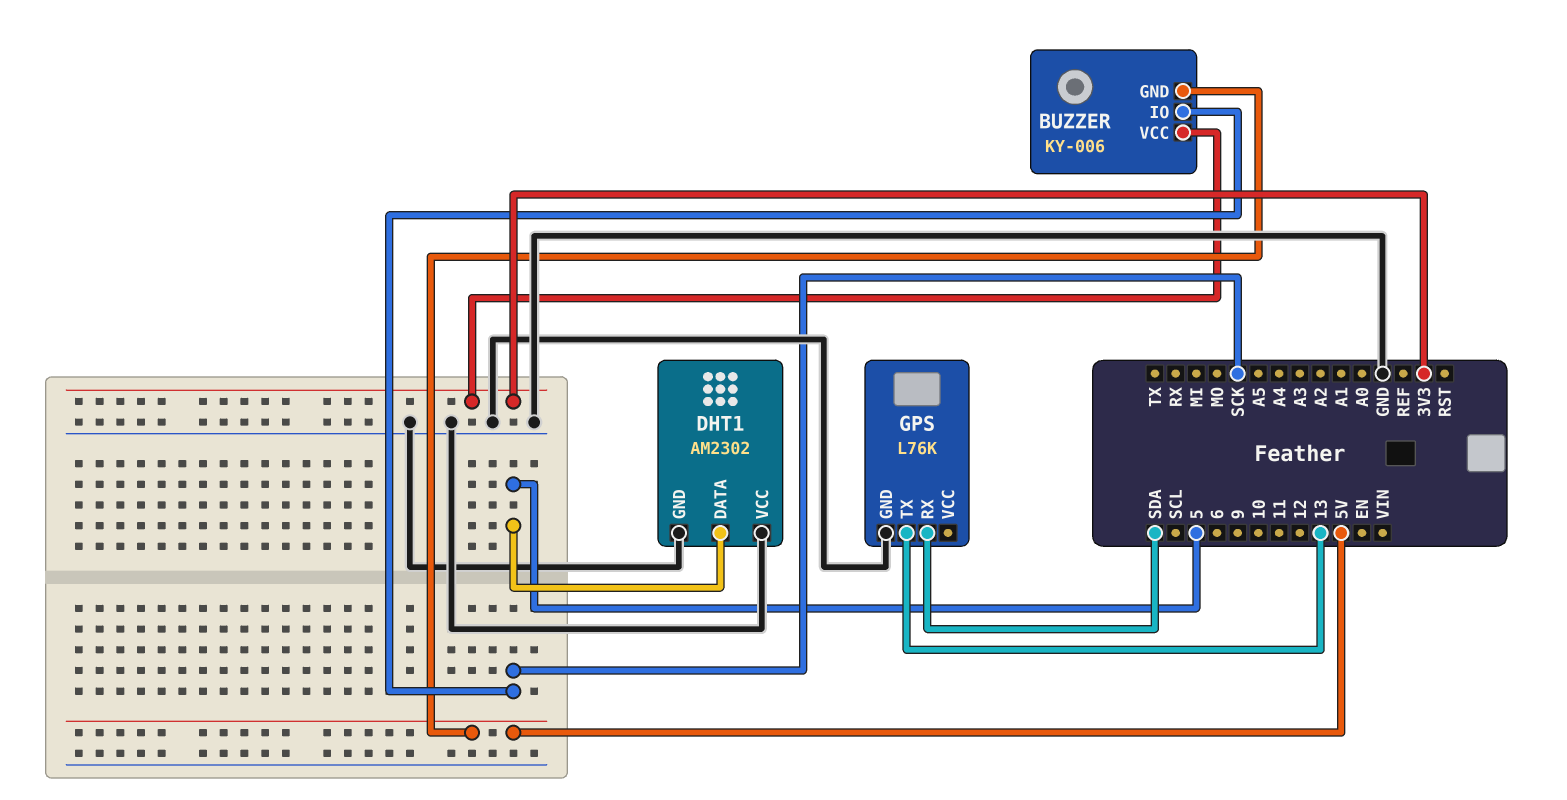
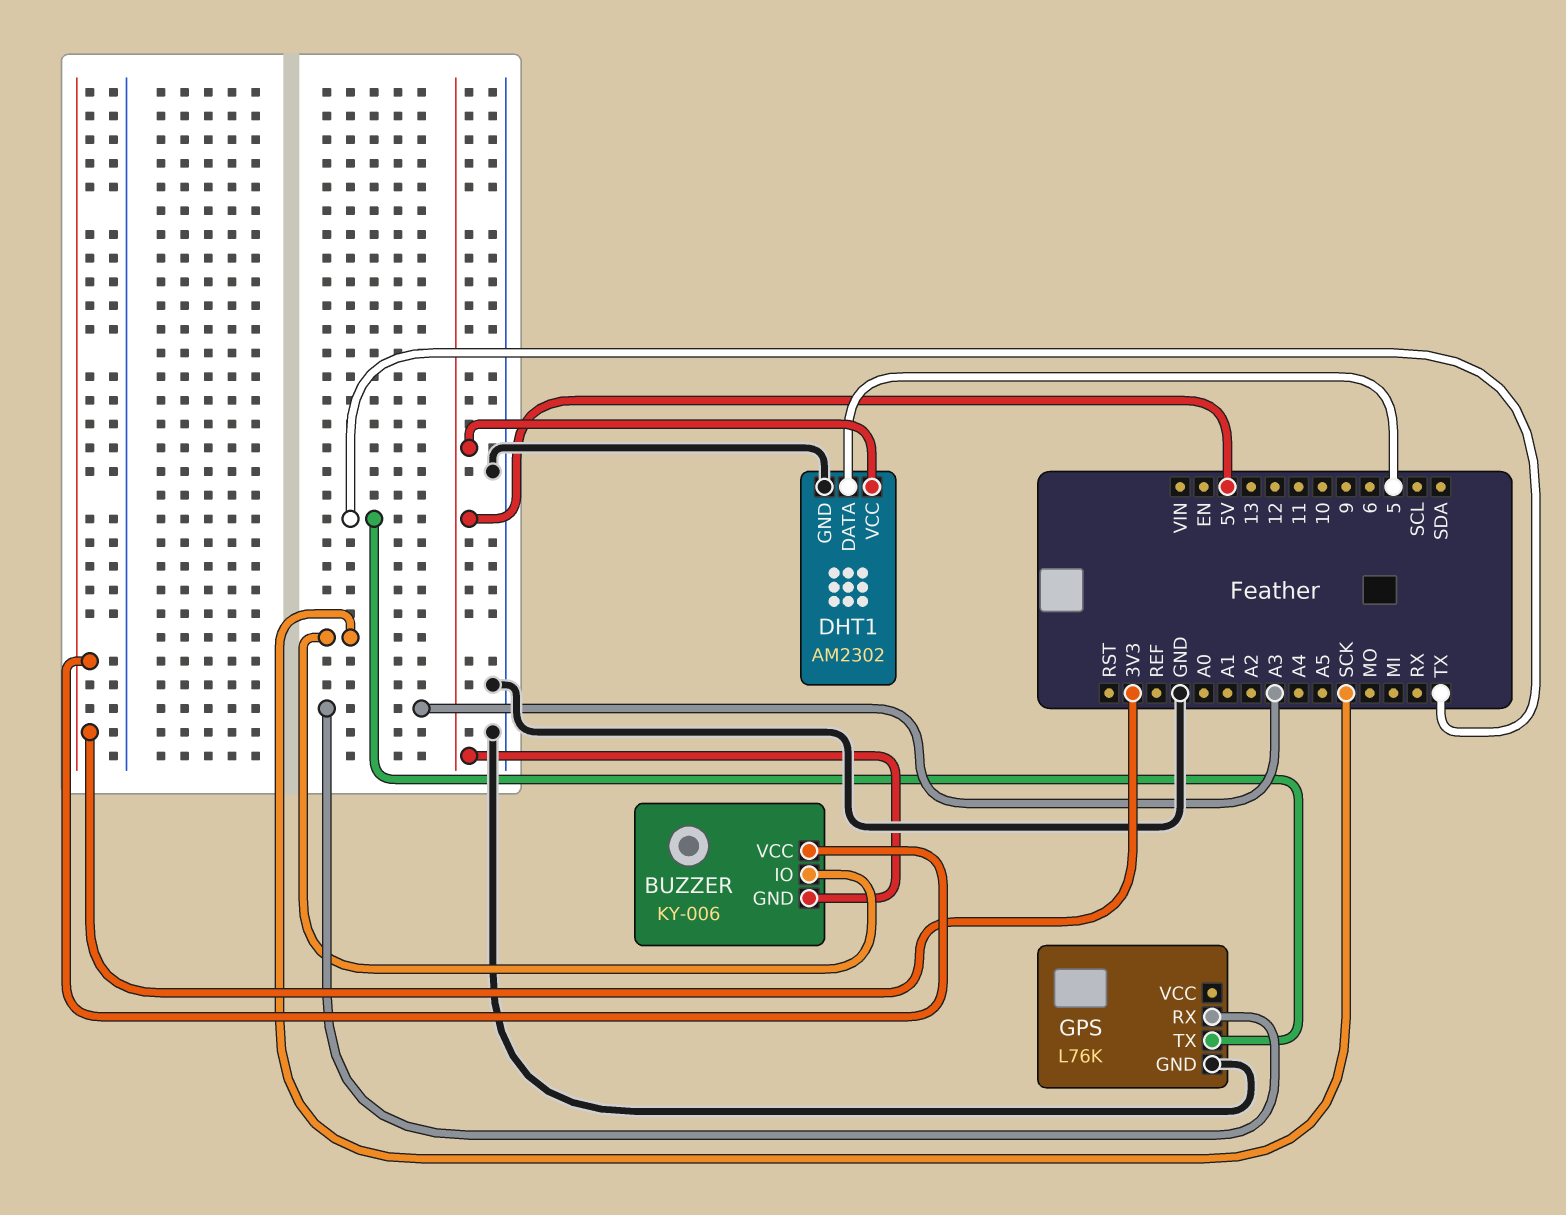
DHT1 pin VCC: GND -> 5V
GPS pin RX: SDA -> A3
GPS pin TX: 13 -> TX

